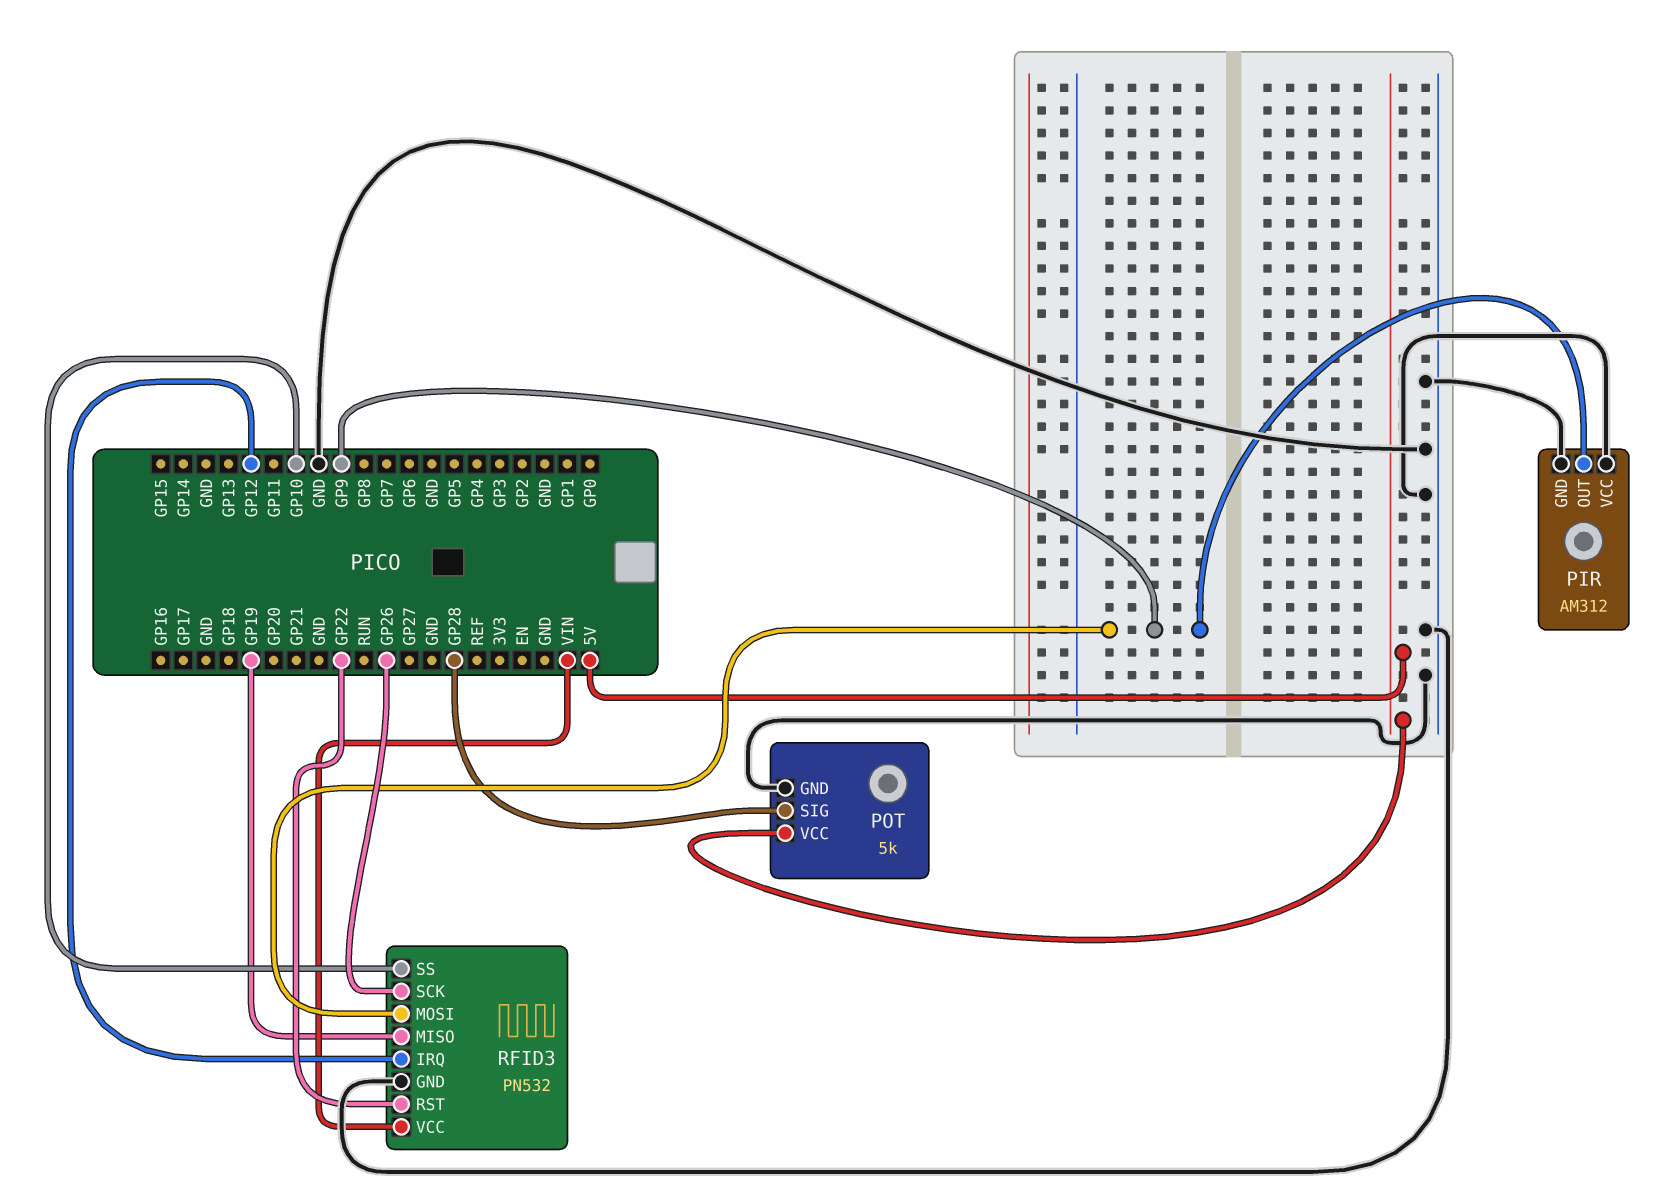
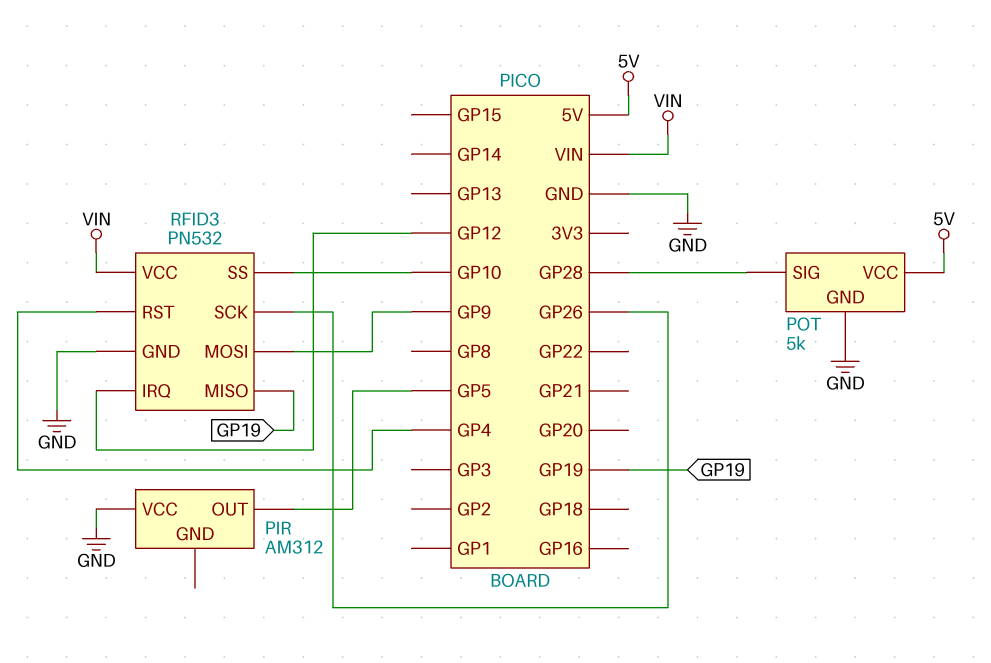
PIR pin GND: GND -> none
PIR pin OUT: GP9 -> GP5
RFID3 pin RST: GP22 -> GP4

